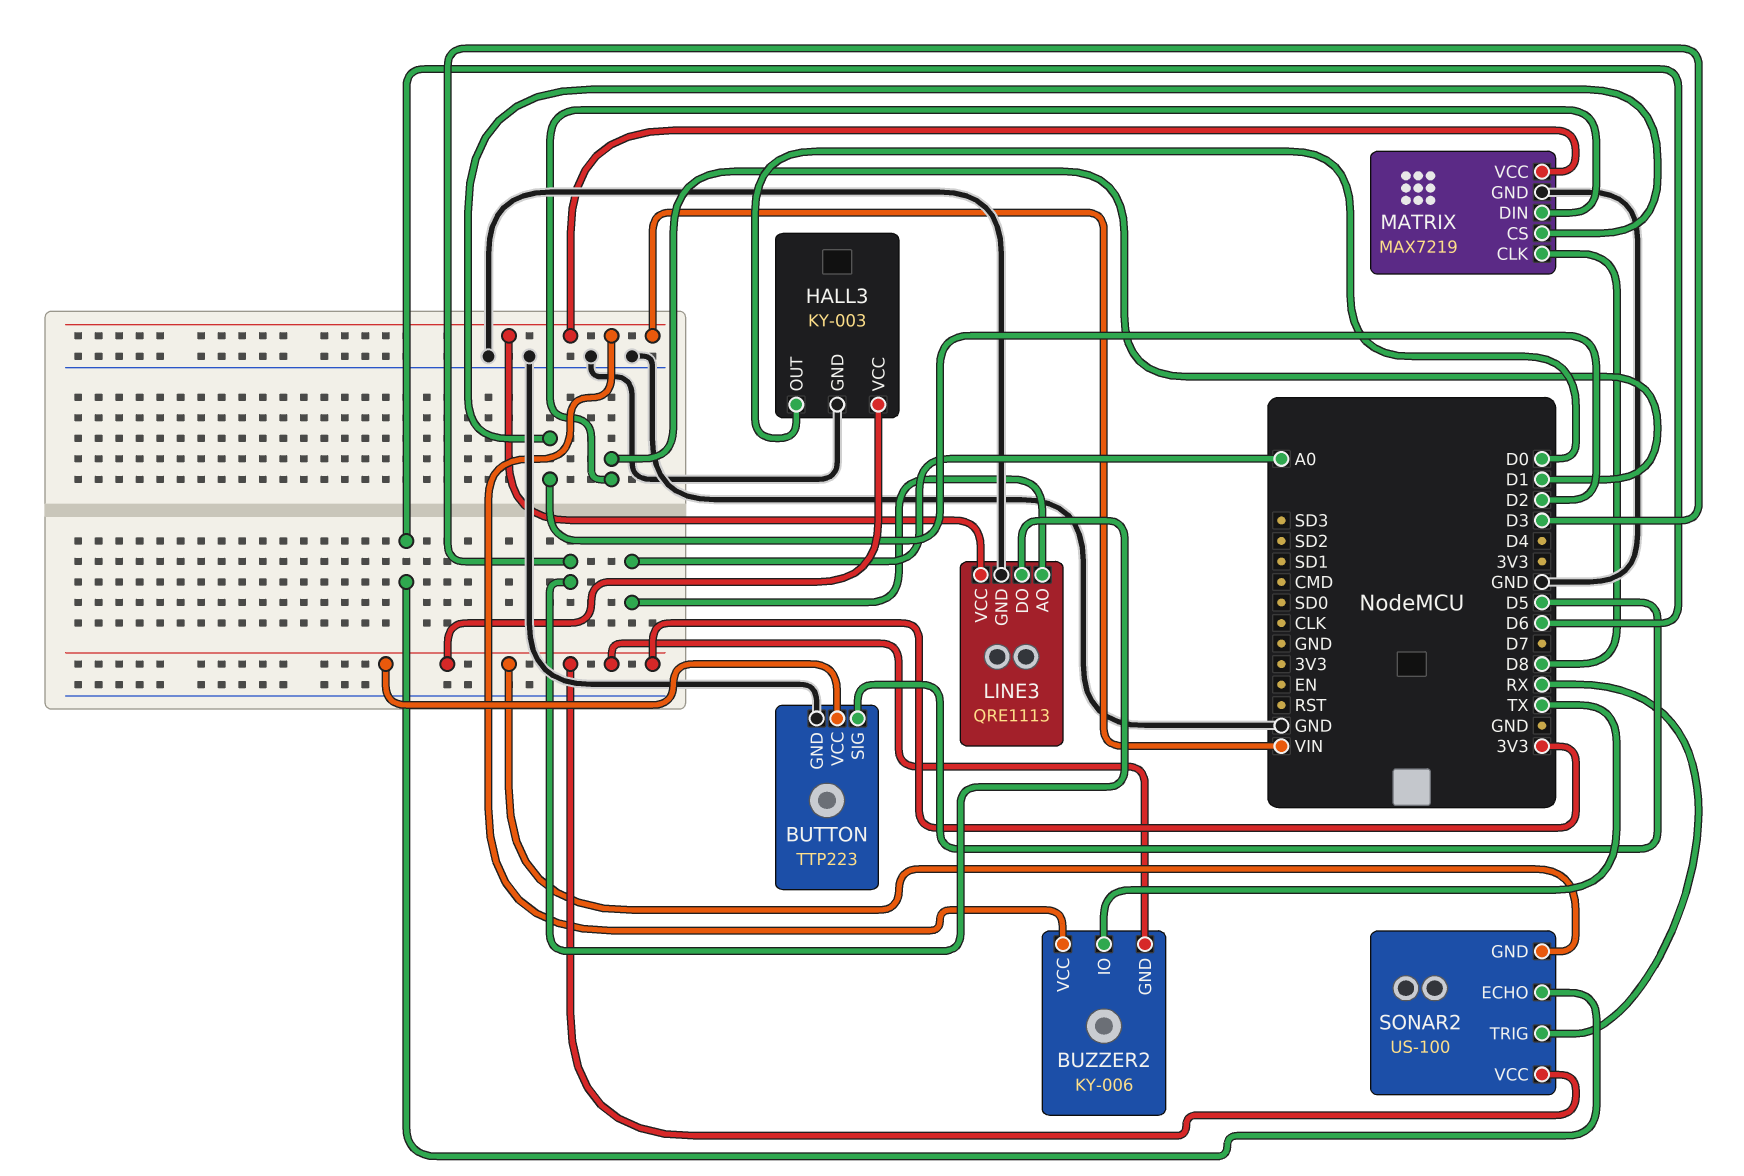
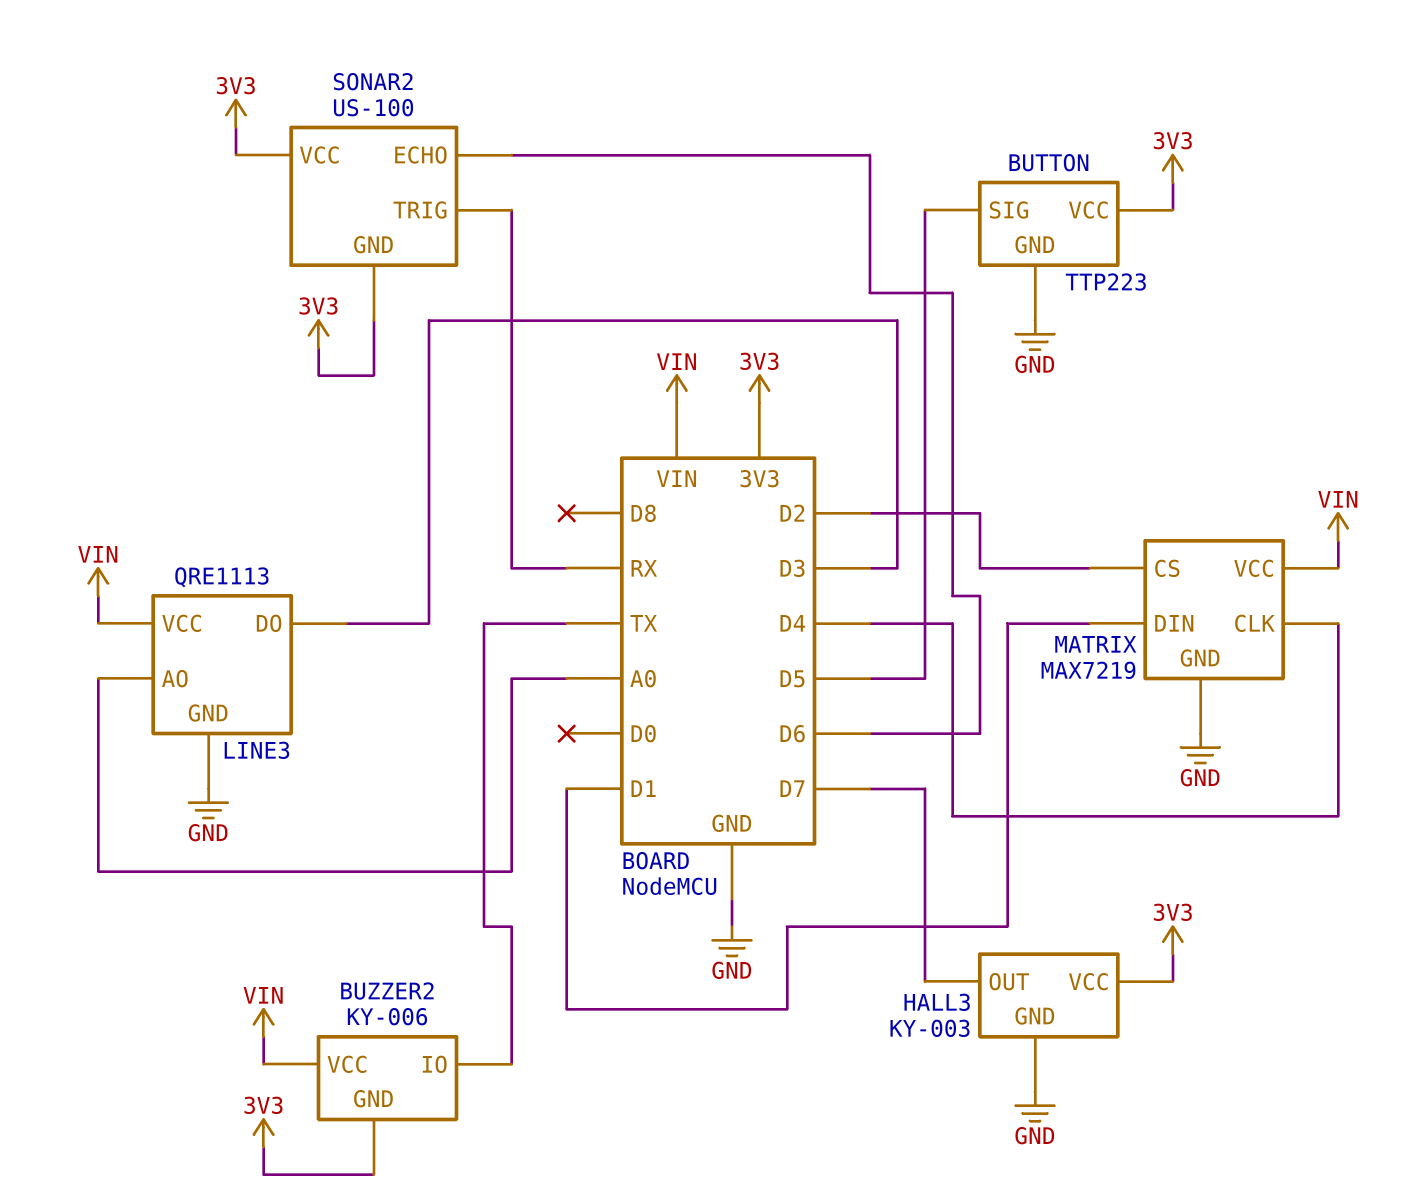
HALL3 pin OUT: D0 -> D7
MATRIX pin CLK: D8 -> D4

